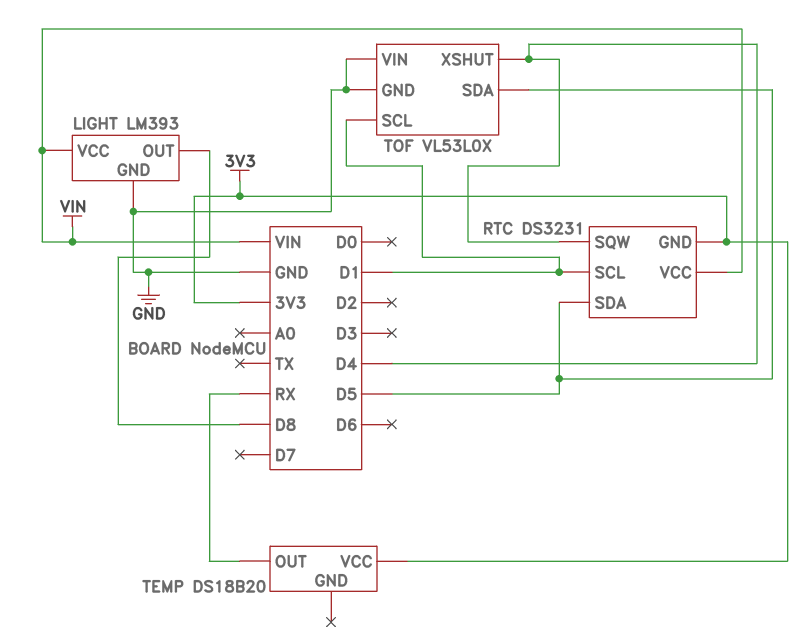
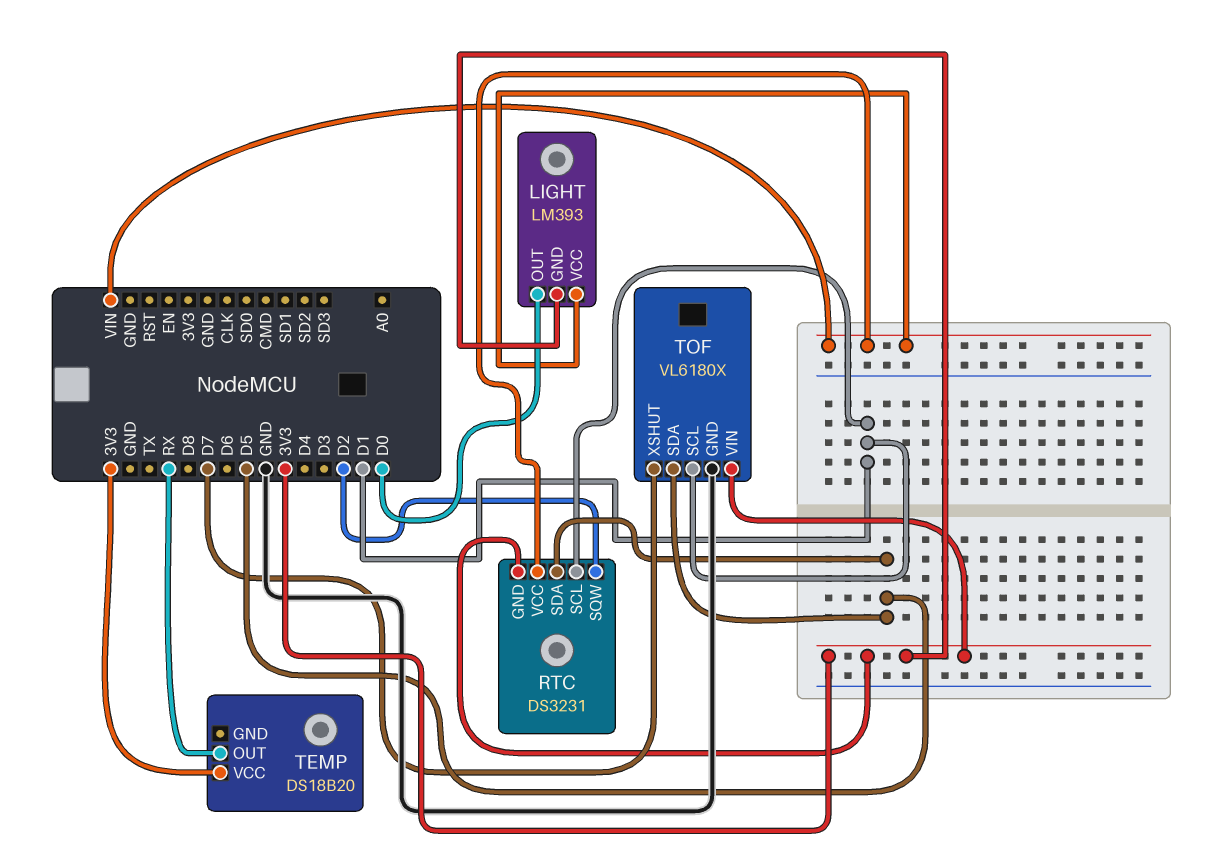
LIGHT pin GND: GND -> 3V3
LIGHT pin OUT: D8 -> D0
RTC pin SQW: D4 -> D2
TOF: VL53L0X -> VL6180X
TOF pin VIN: GND -> 3V3
TOF pin XSHUT: D4 -> D7

